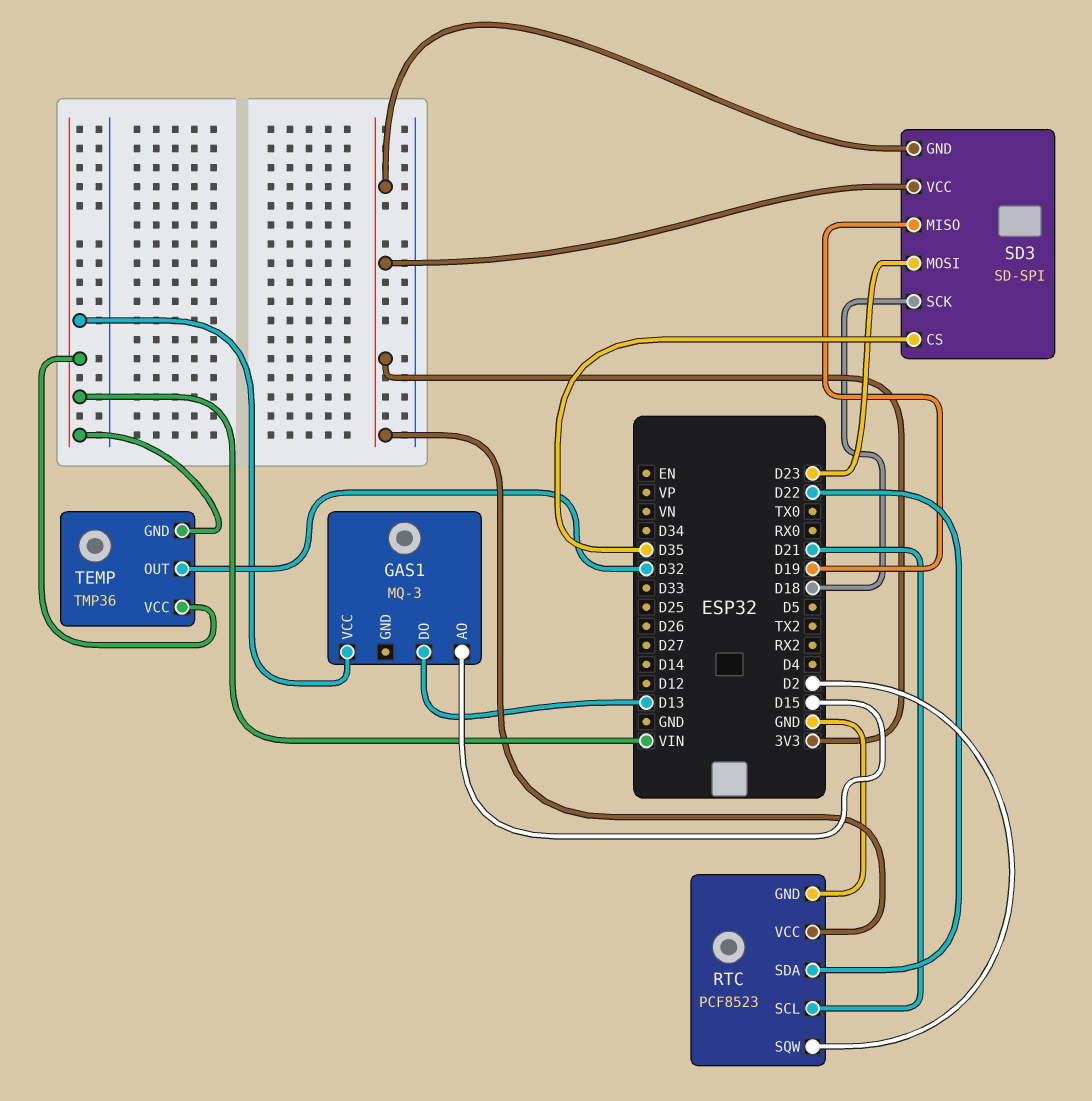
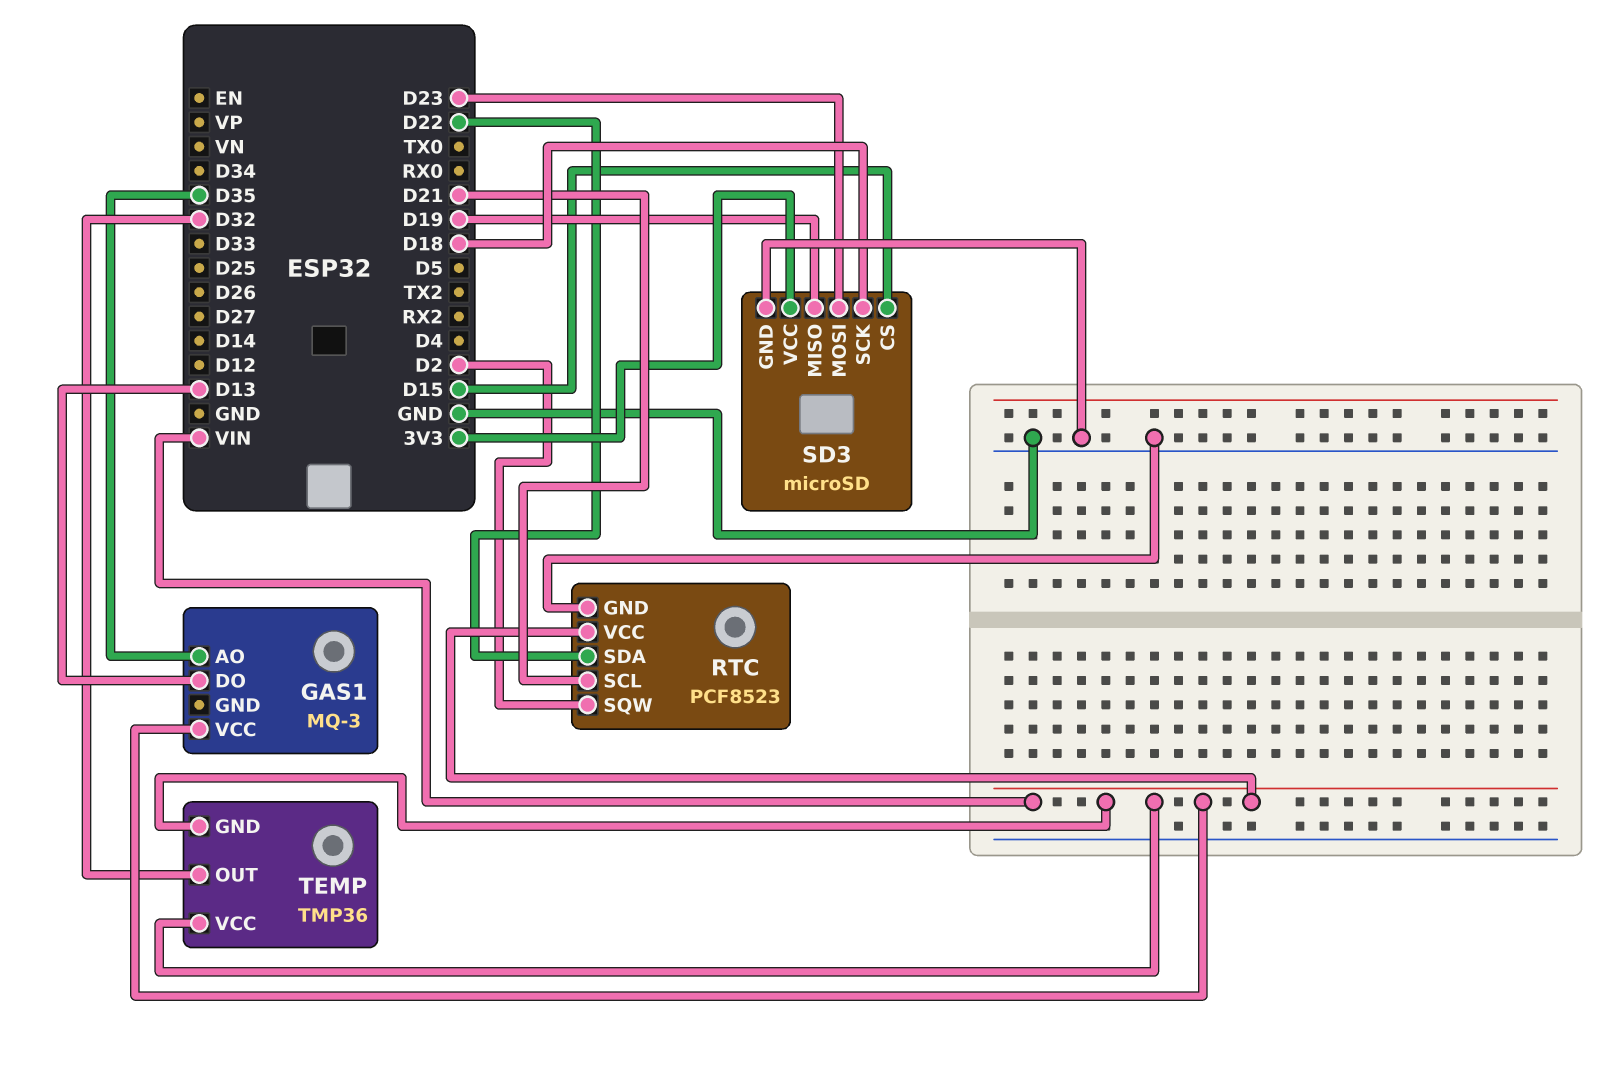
GAS1 pin AO: D15 -> D35
RTC pin VCC: 3V3 -> VIN
SD3: SD-SPI -> microSD
SD3 pin CS: D35 -> D15
SD3 pin GND: 3V3 -> GND

